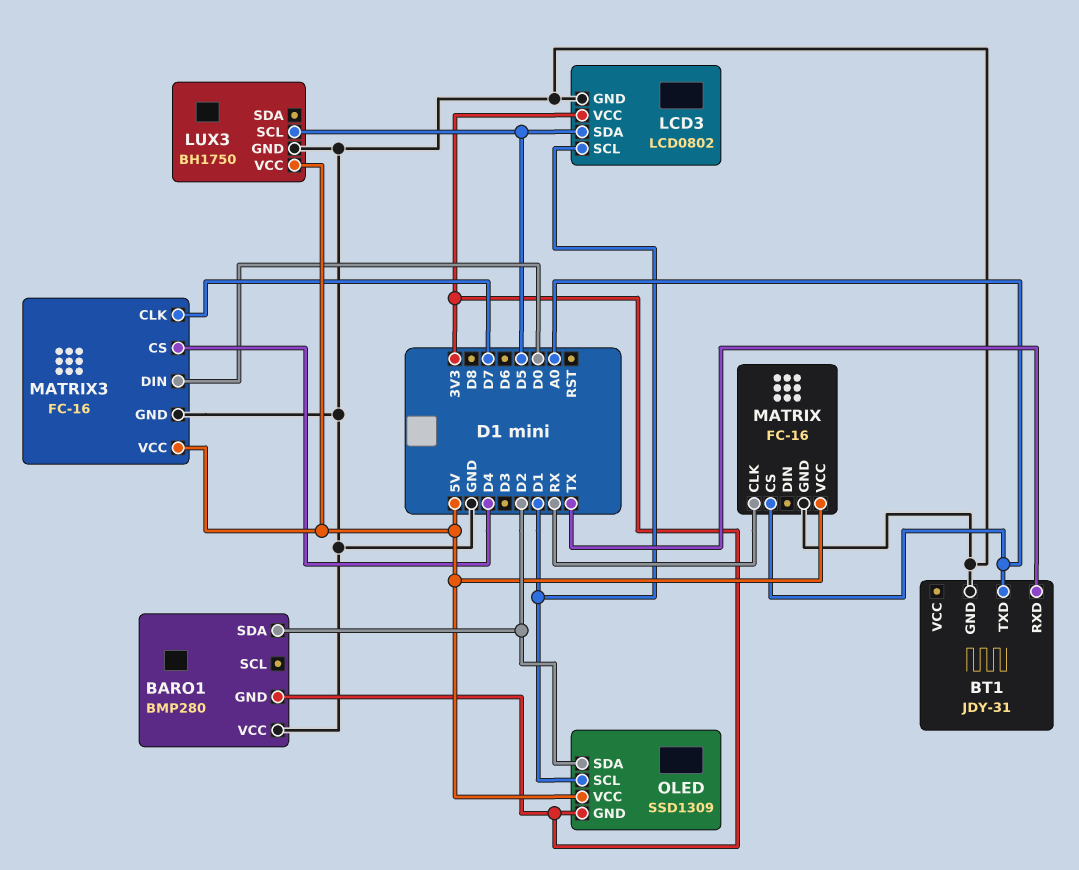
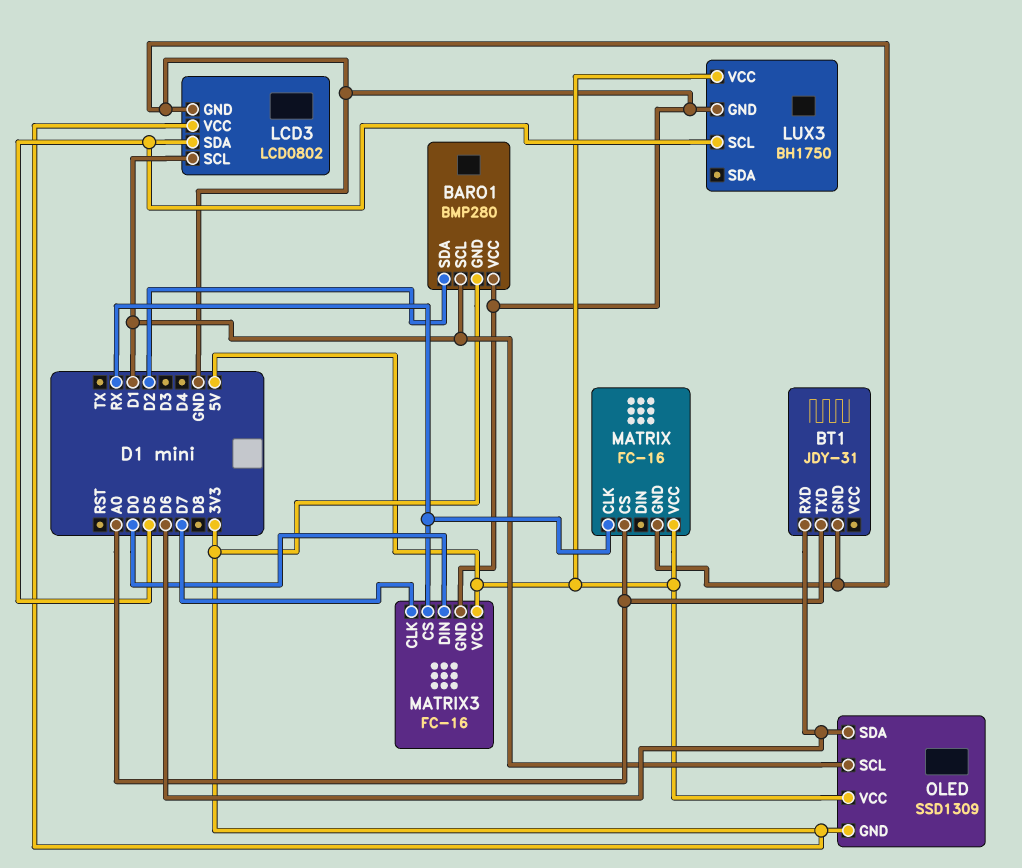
BARO1 pin SCL: none -> D1
BT1 pin RXD: TX -> D6
MATRIX3 pin CS: D4 -> RX
OLED pin SDA: D2 -> D6

